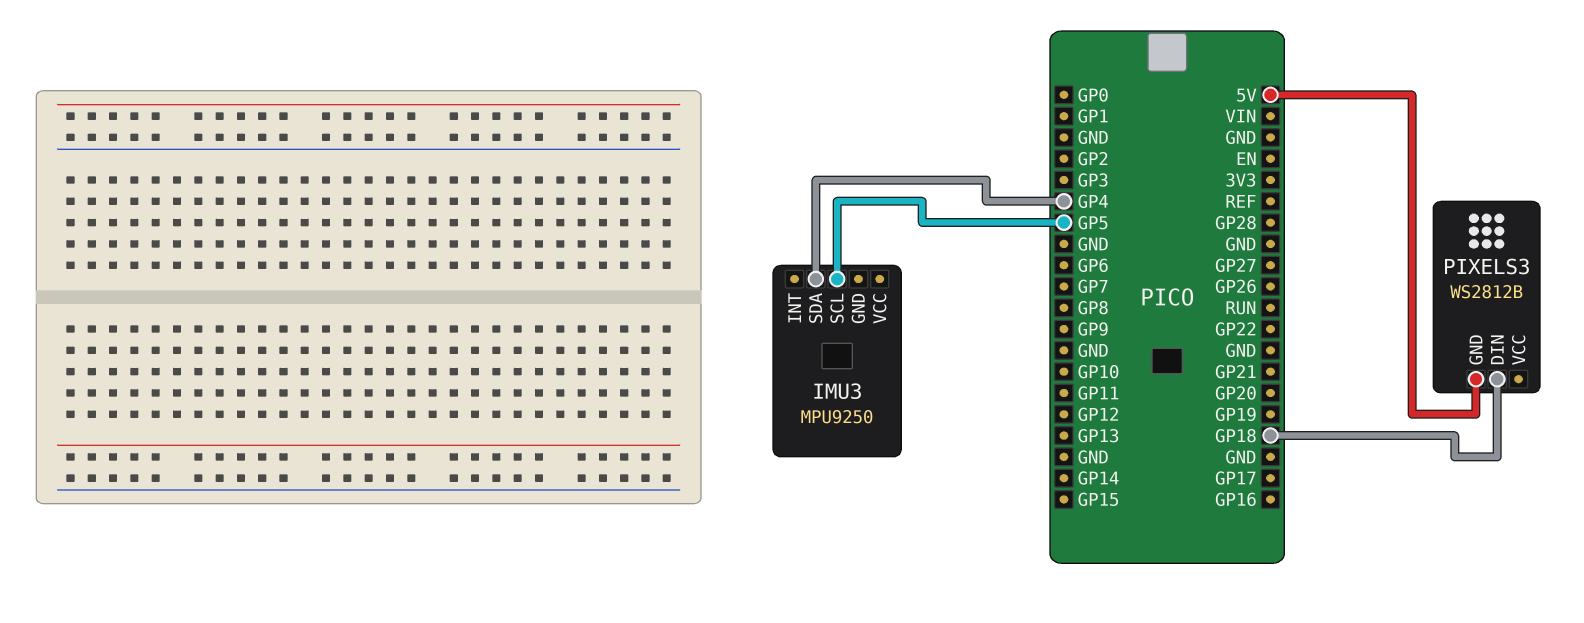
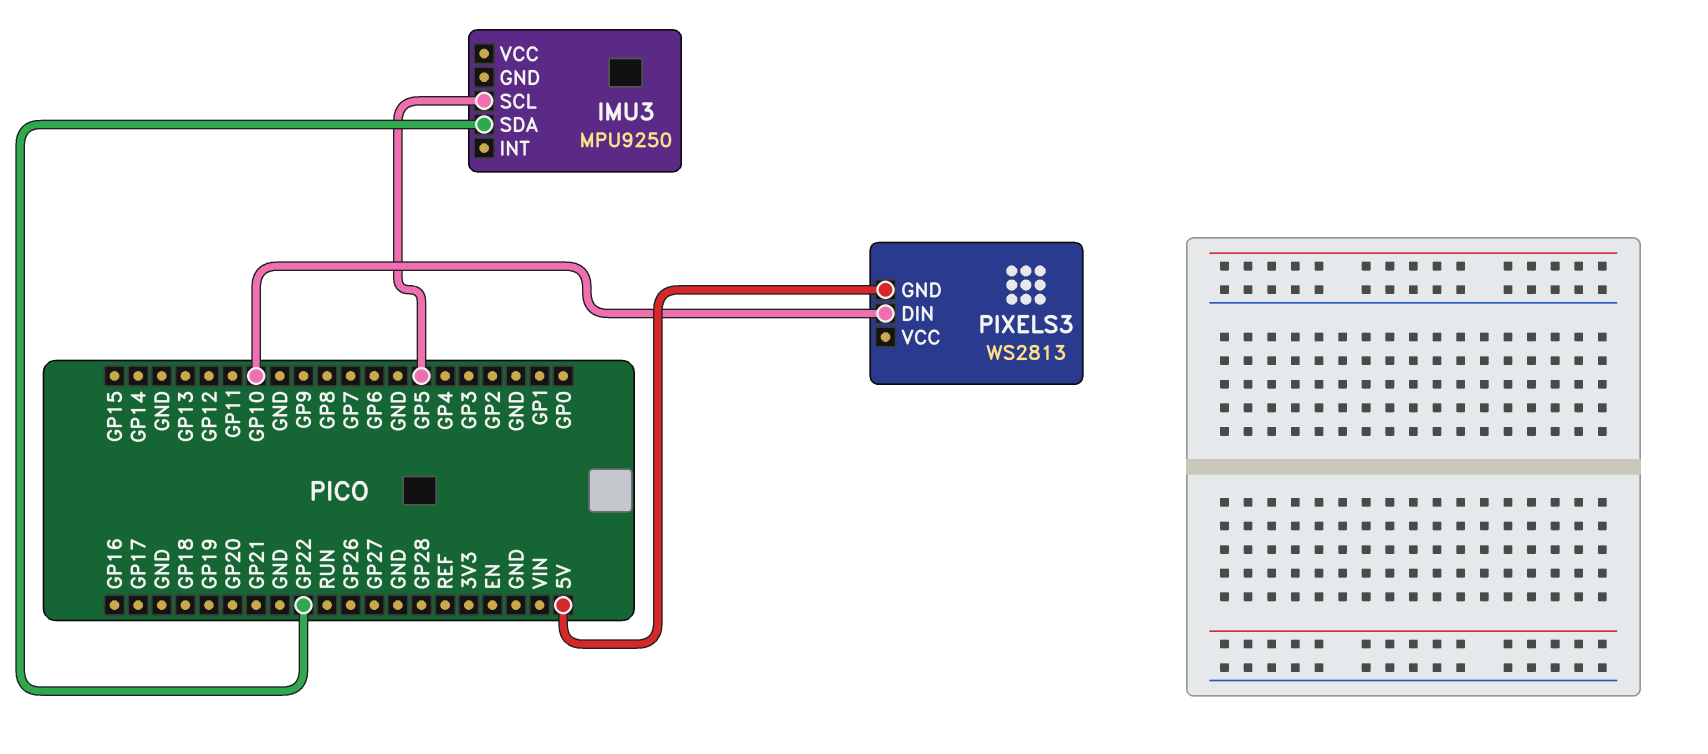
IMU3 pin SDA: GP4 -> GP22
PIXELS3: WS2812B -> WS2813
PIXELS3 pin DIN: GP18 -> GP10

